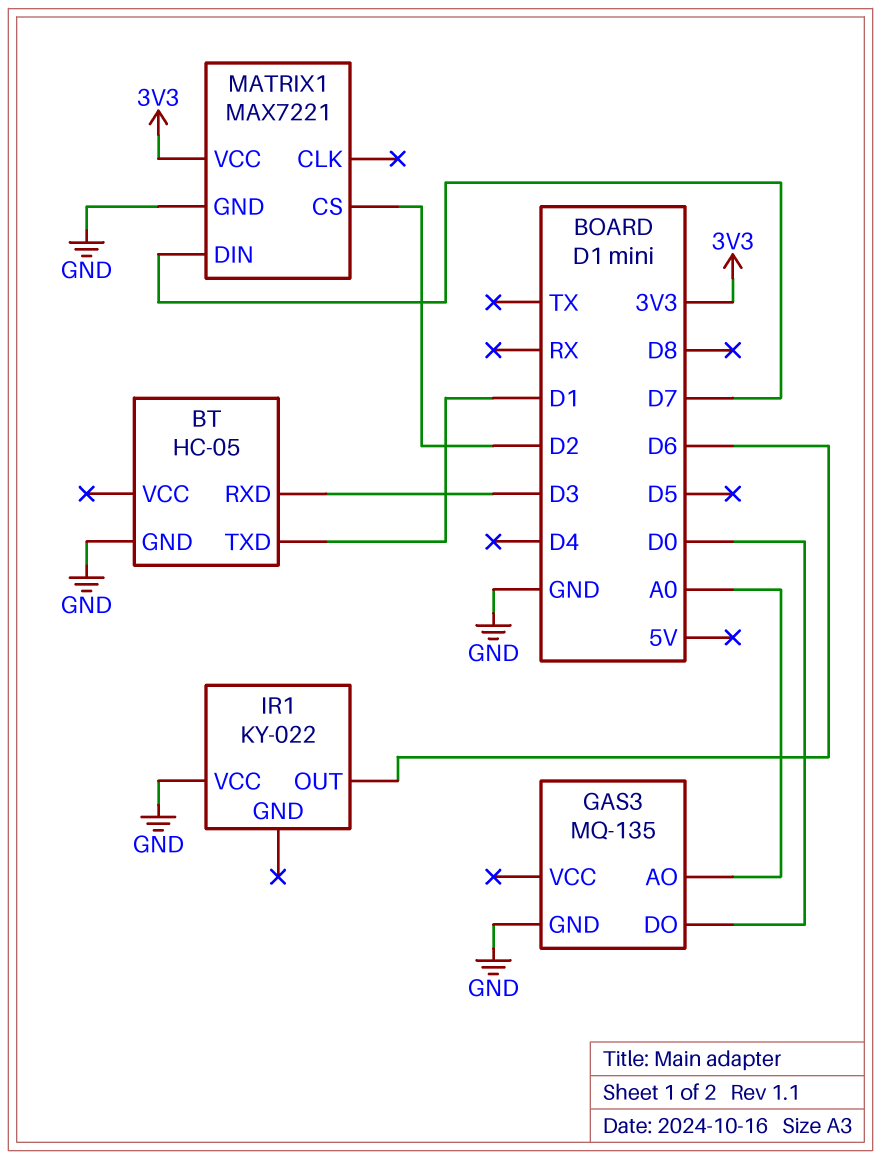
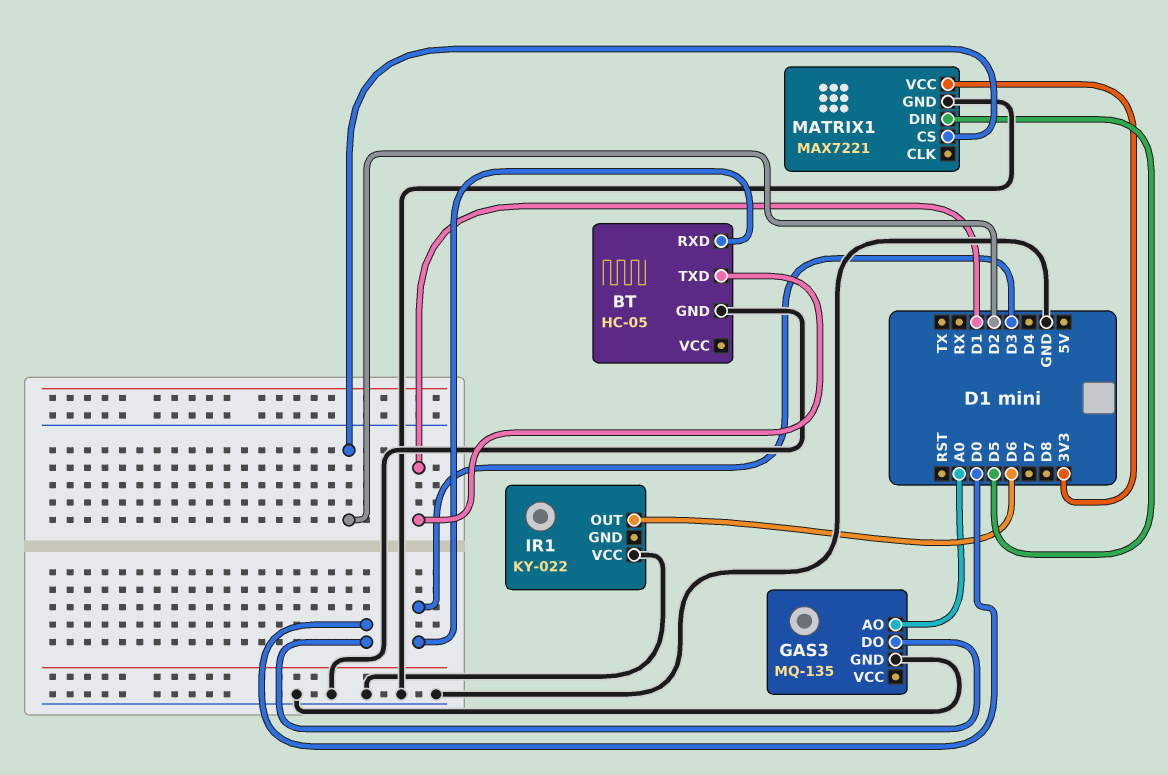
MATRIX1 pin DIN: D7 -> D5

